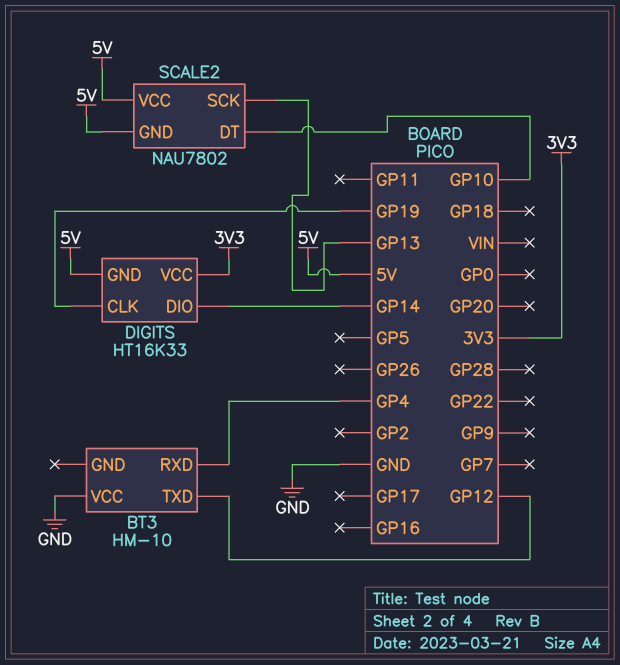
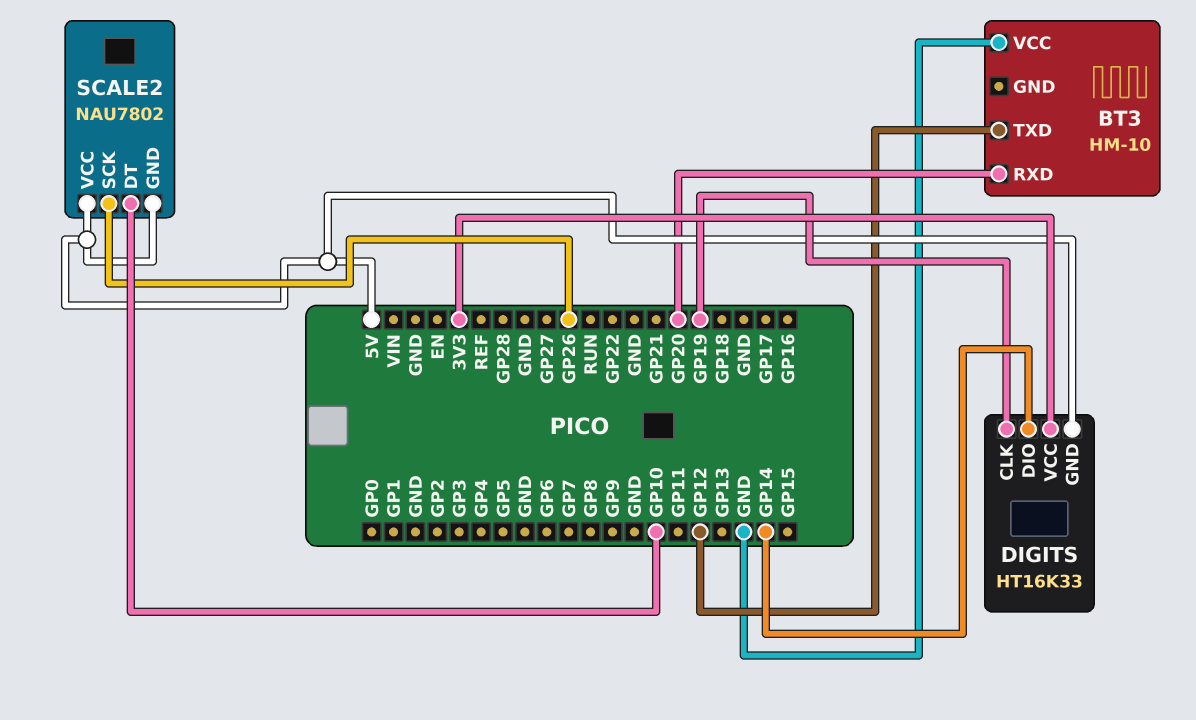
BT3 pin RXD: GP4 -> GP20
SCALE2 pin SCK: GP13 -> GP26

